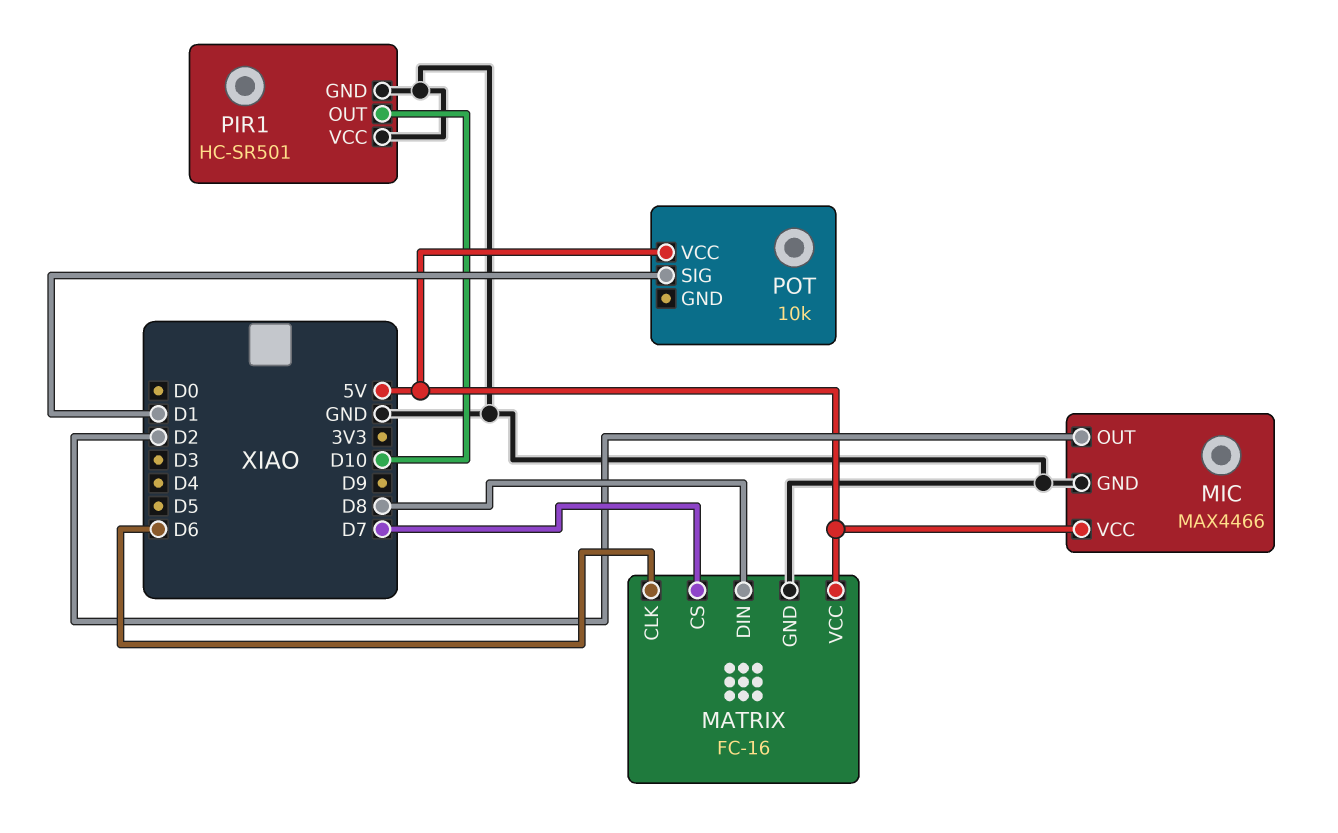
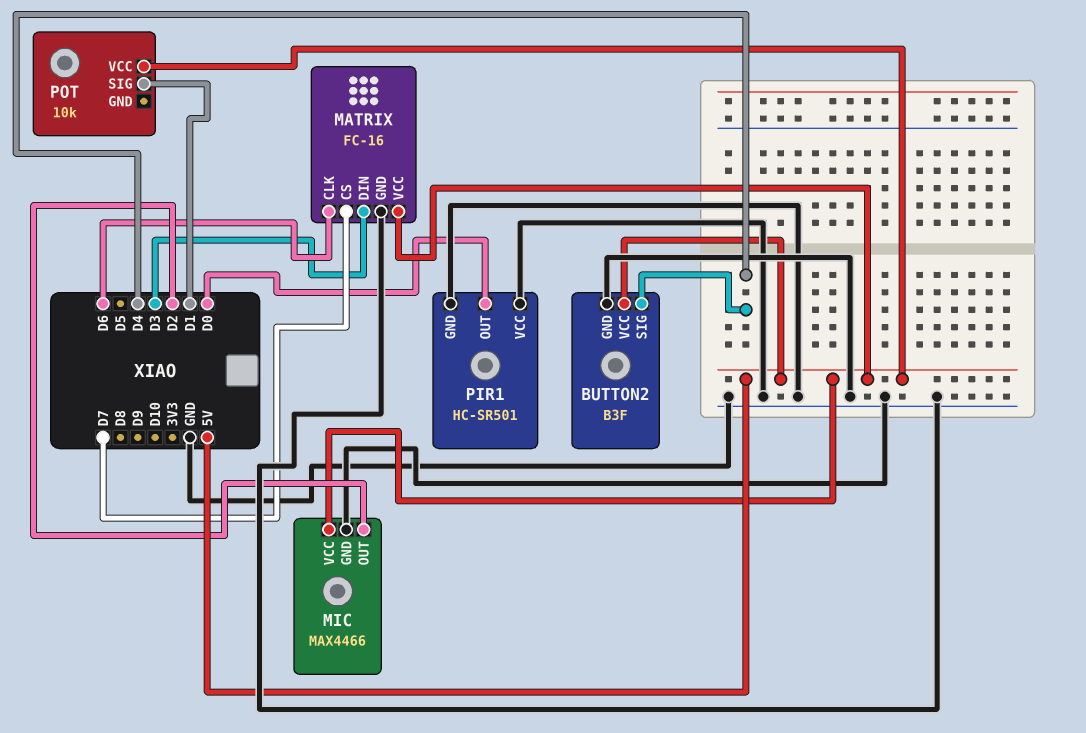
BUTTON2: none -> B3F
BUTTON2 pin GND: none -> GND
BUTTON2 pin SIG: none -> D4
BUTTON2 pin VCC: none -> 5V
MATRIX pin DIN: D8 -> D3
PIR1 pin OUT: D10 -> D0

